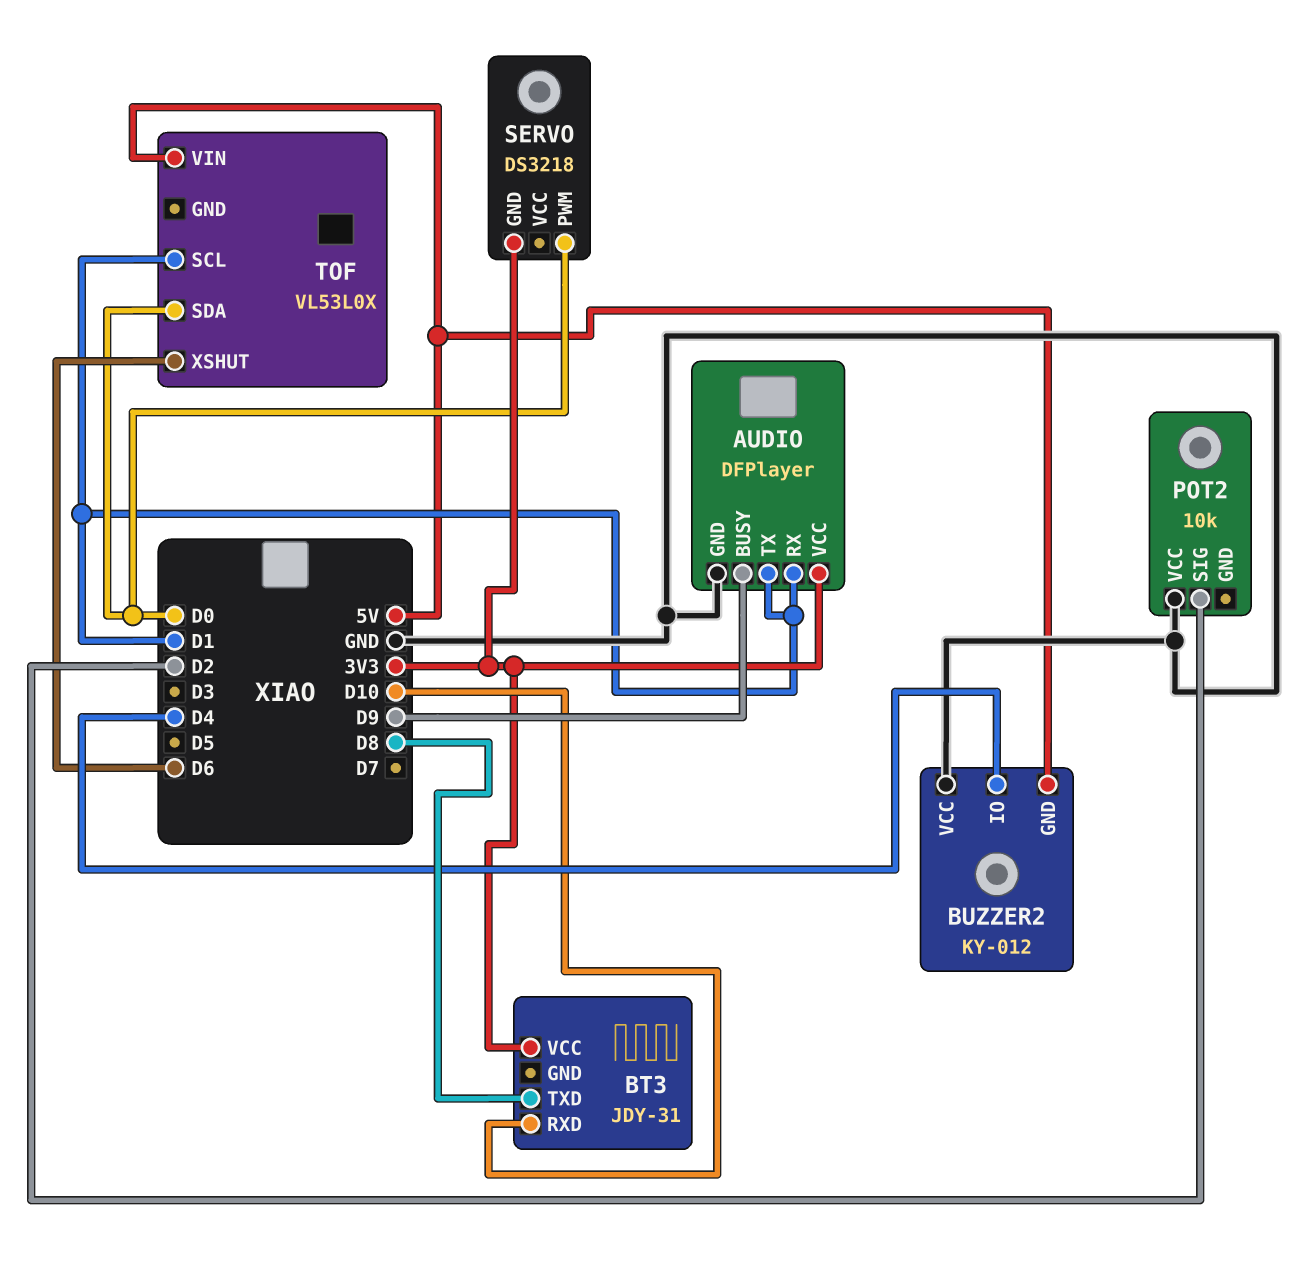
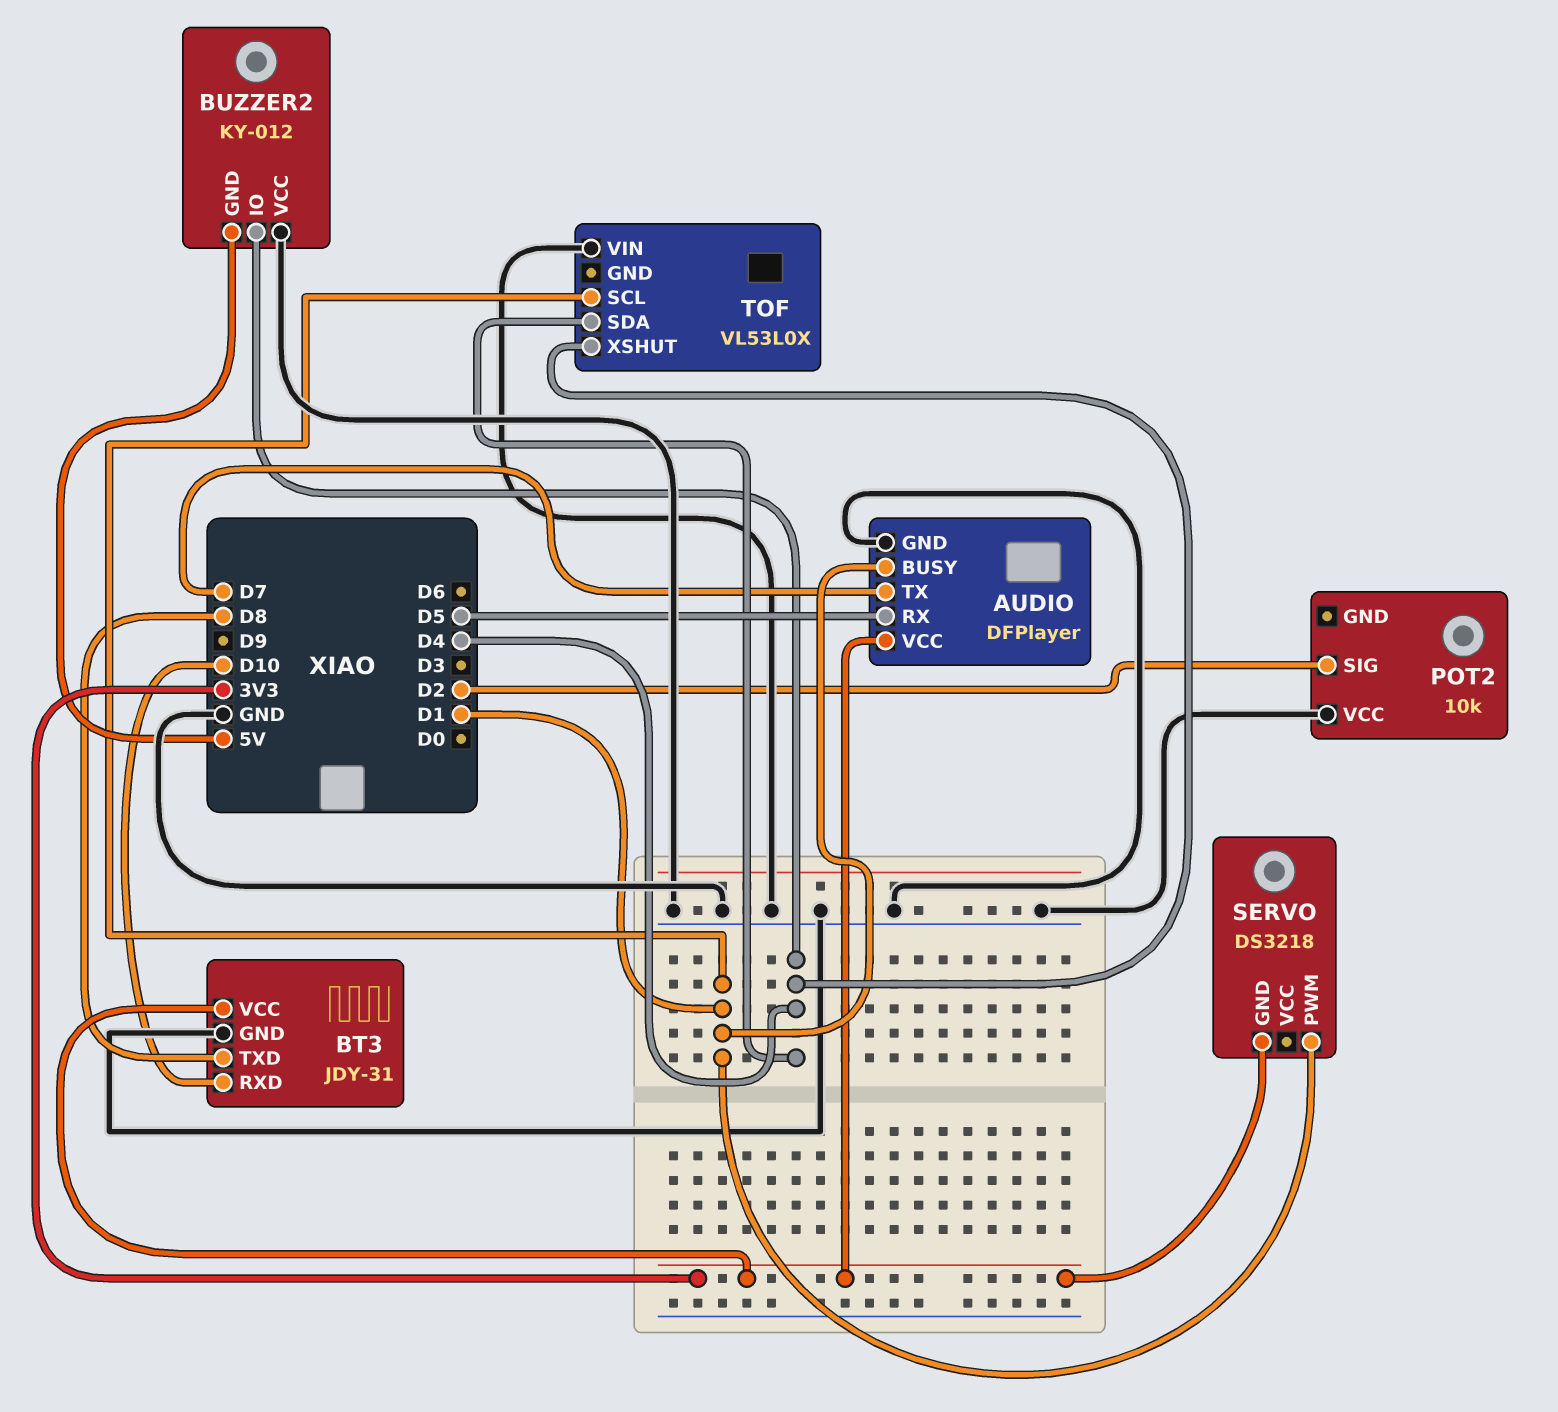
AUDIO pin BUSY: D9 -> D1
AUDIO pin RX: D1 -> D5
AUDIO pin TX: D1 -> D7
BT3 pin GND: none -> GND
SERVO pin PWM: D0 -> D1
TOF pin SDA: D0 -> D4
TOF pin VIN: 5V -> GND
TOF pin XSHUT: D6 -> D4

